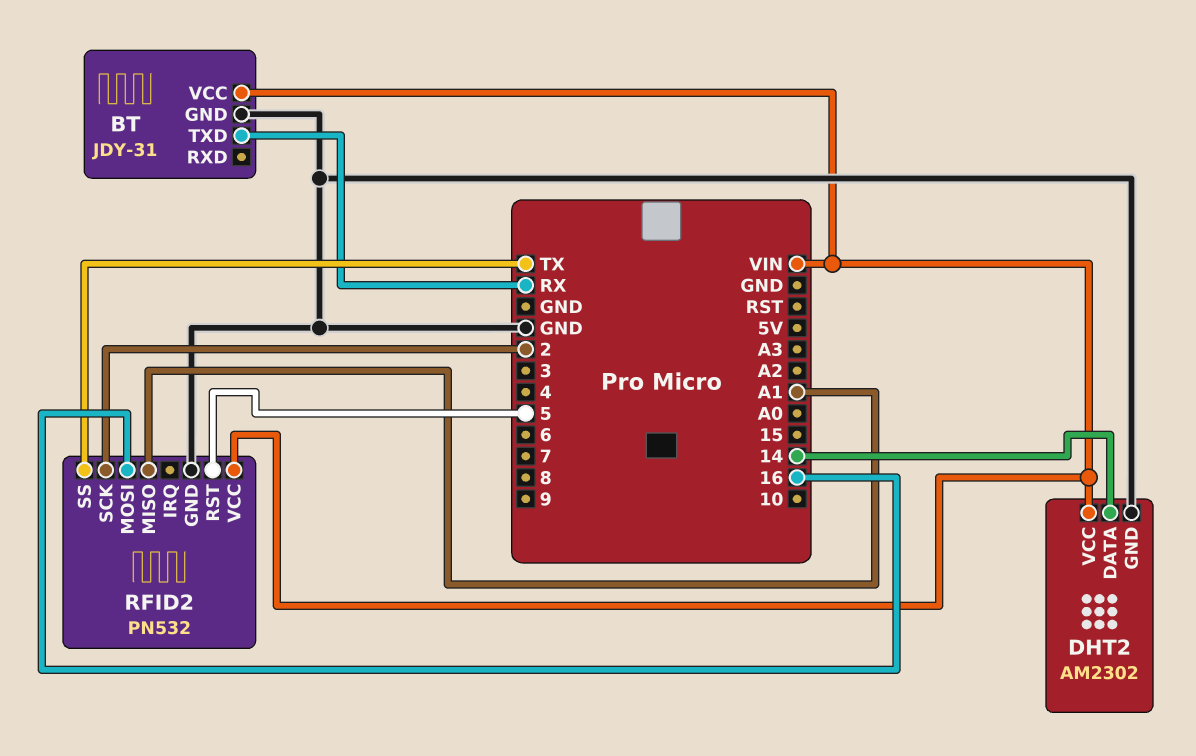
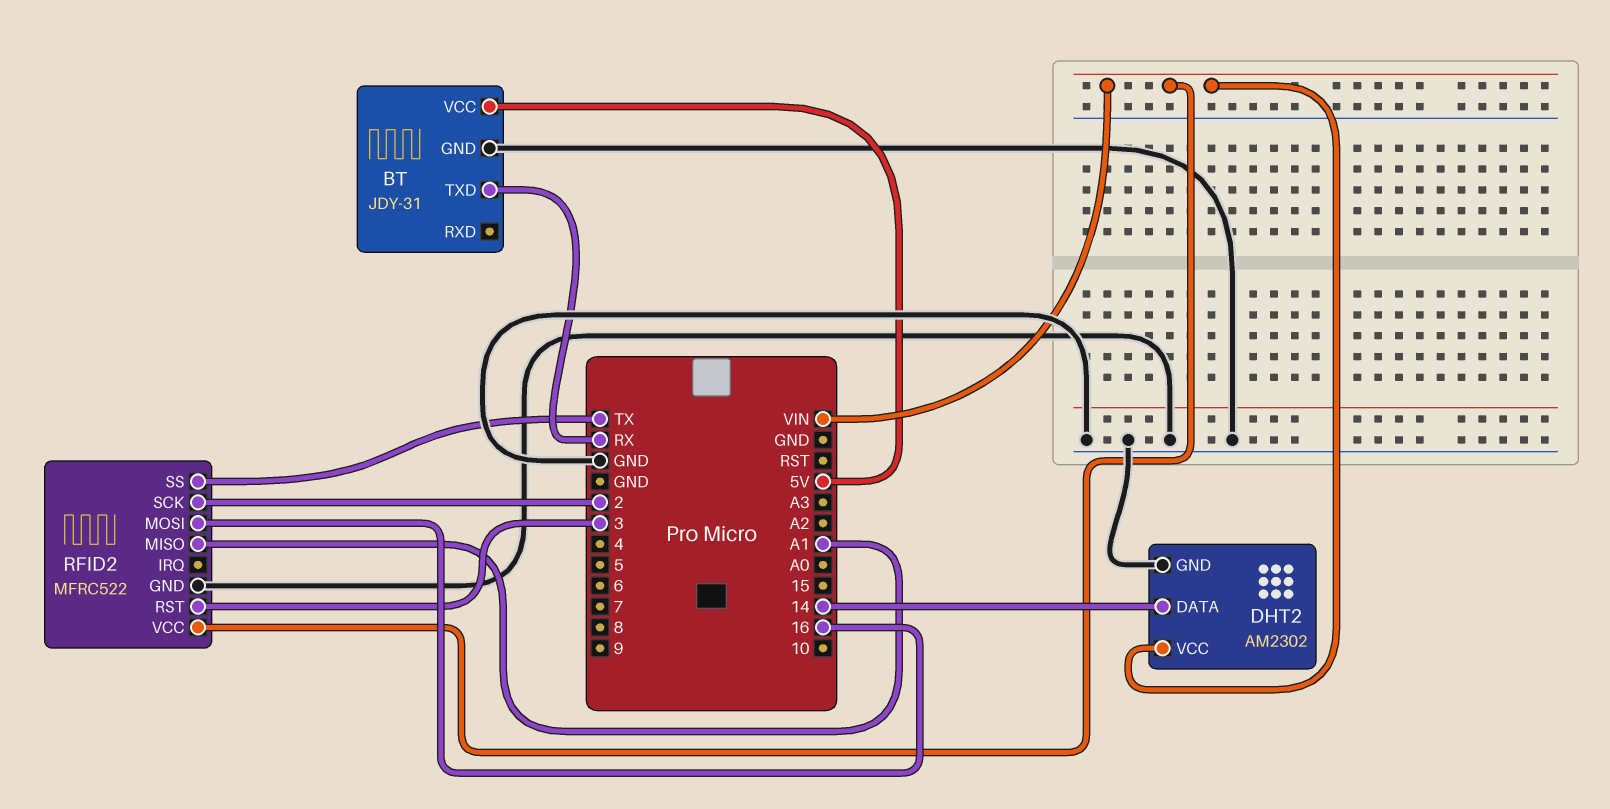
BT pin VCC: VIN -> 5V
RFID2: PN532 -> MFRC522
RFID2 pin RST: 5 -> 3

